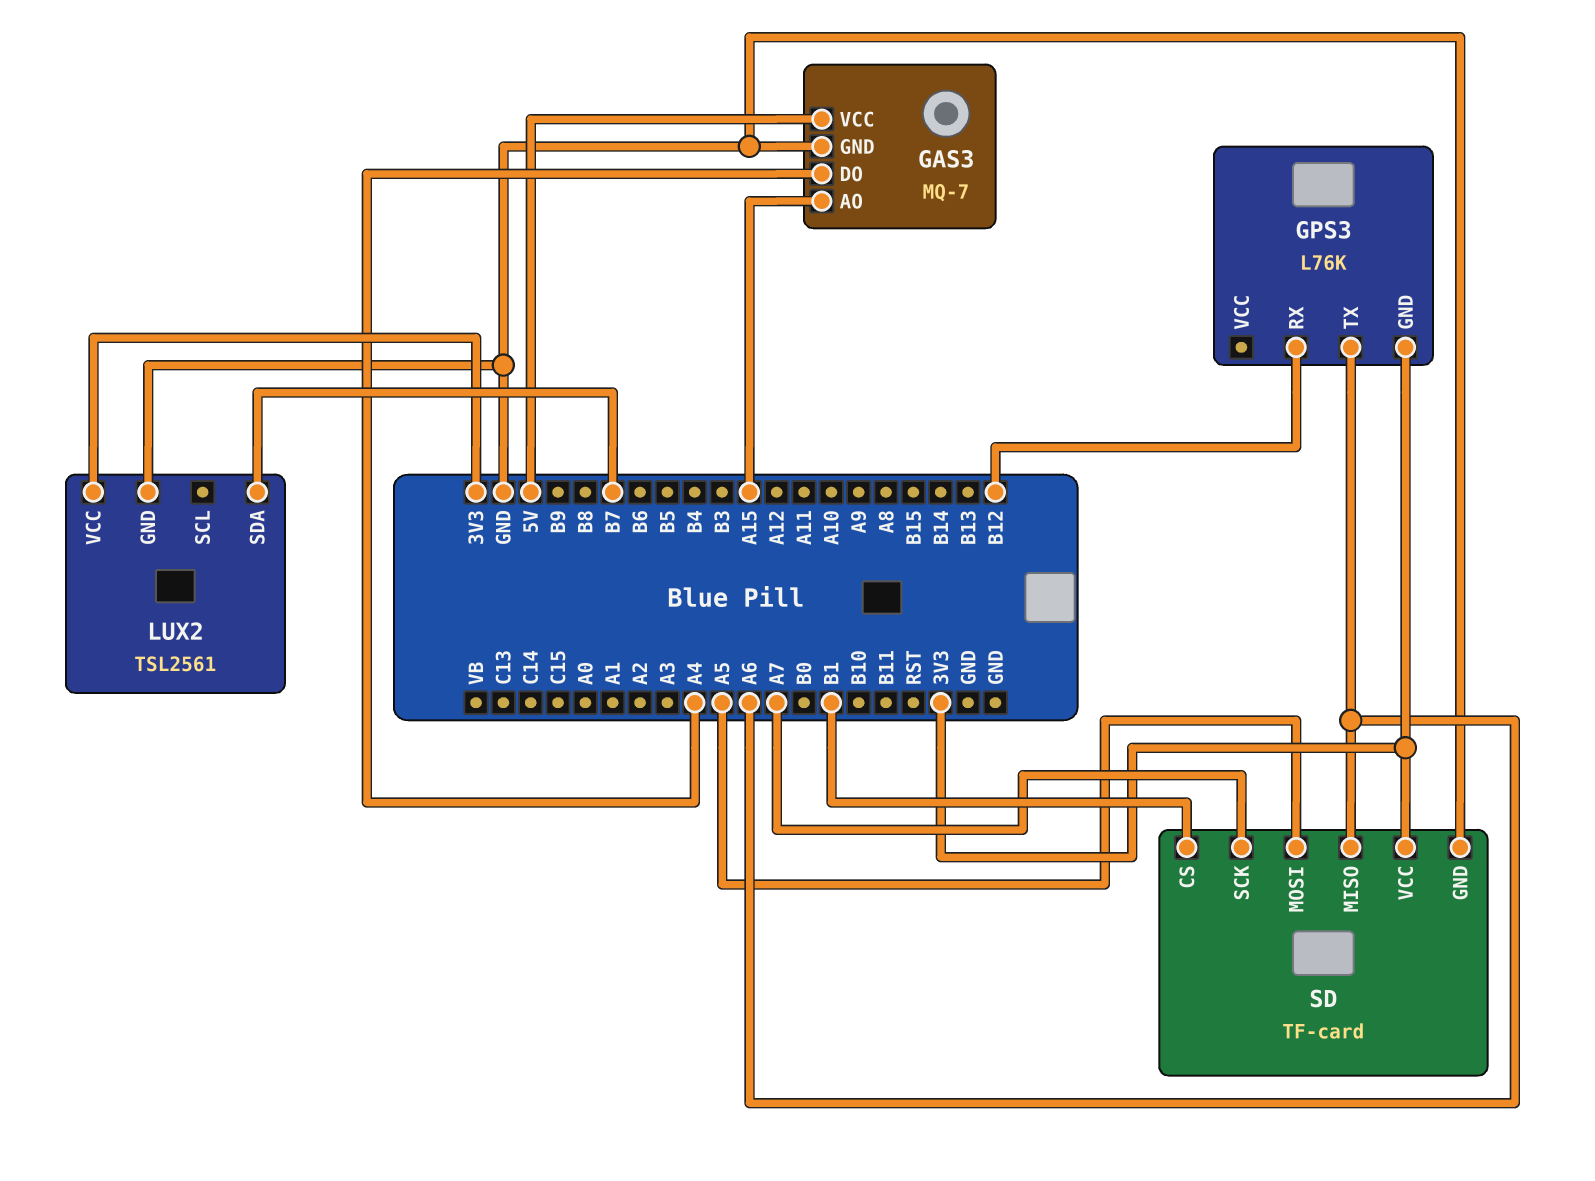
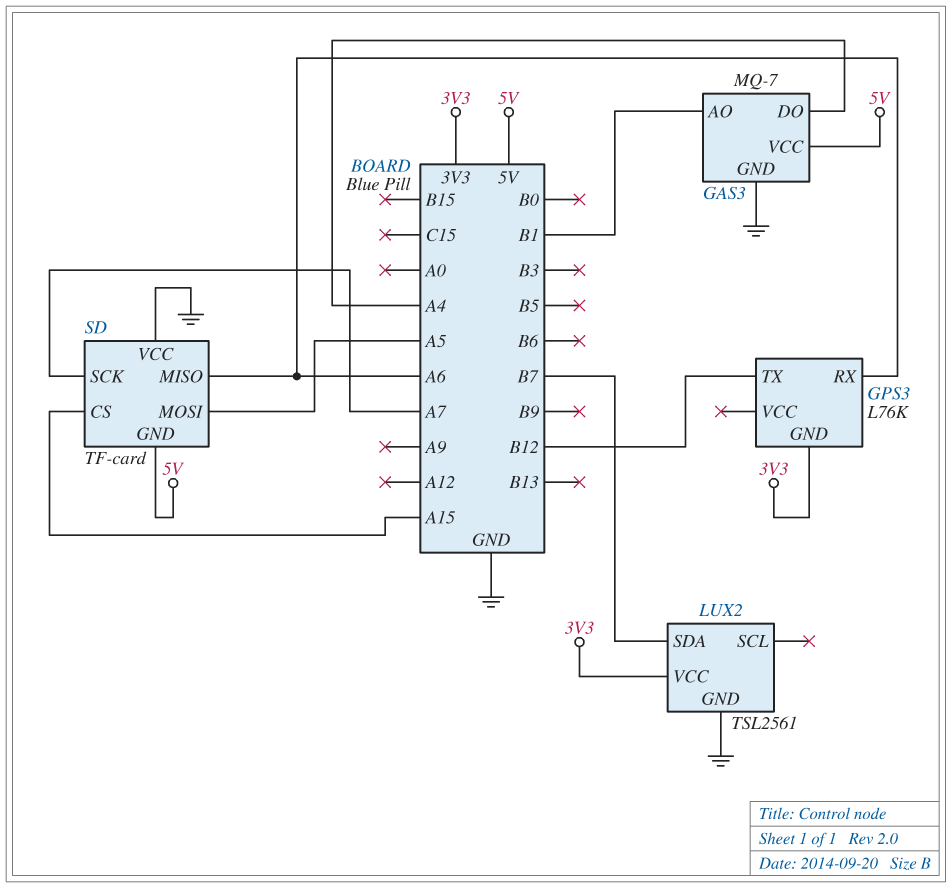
GAS3 pin AO: A15 -> B1
GPS3 pin RX: B12 -> A6
GPS3 pin TX: A6 -> B12
SD pin CS: B1 -> A15
SD pin GND: GND -> 5V
SD pin VCC: 3V3 -> GND

